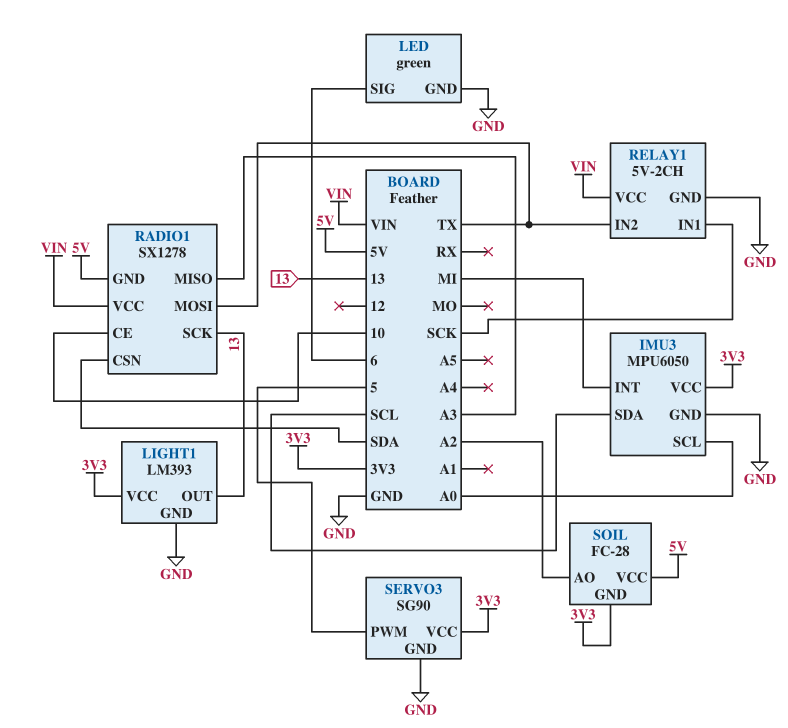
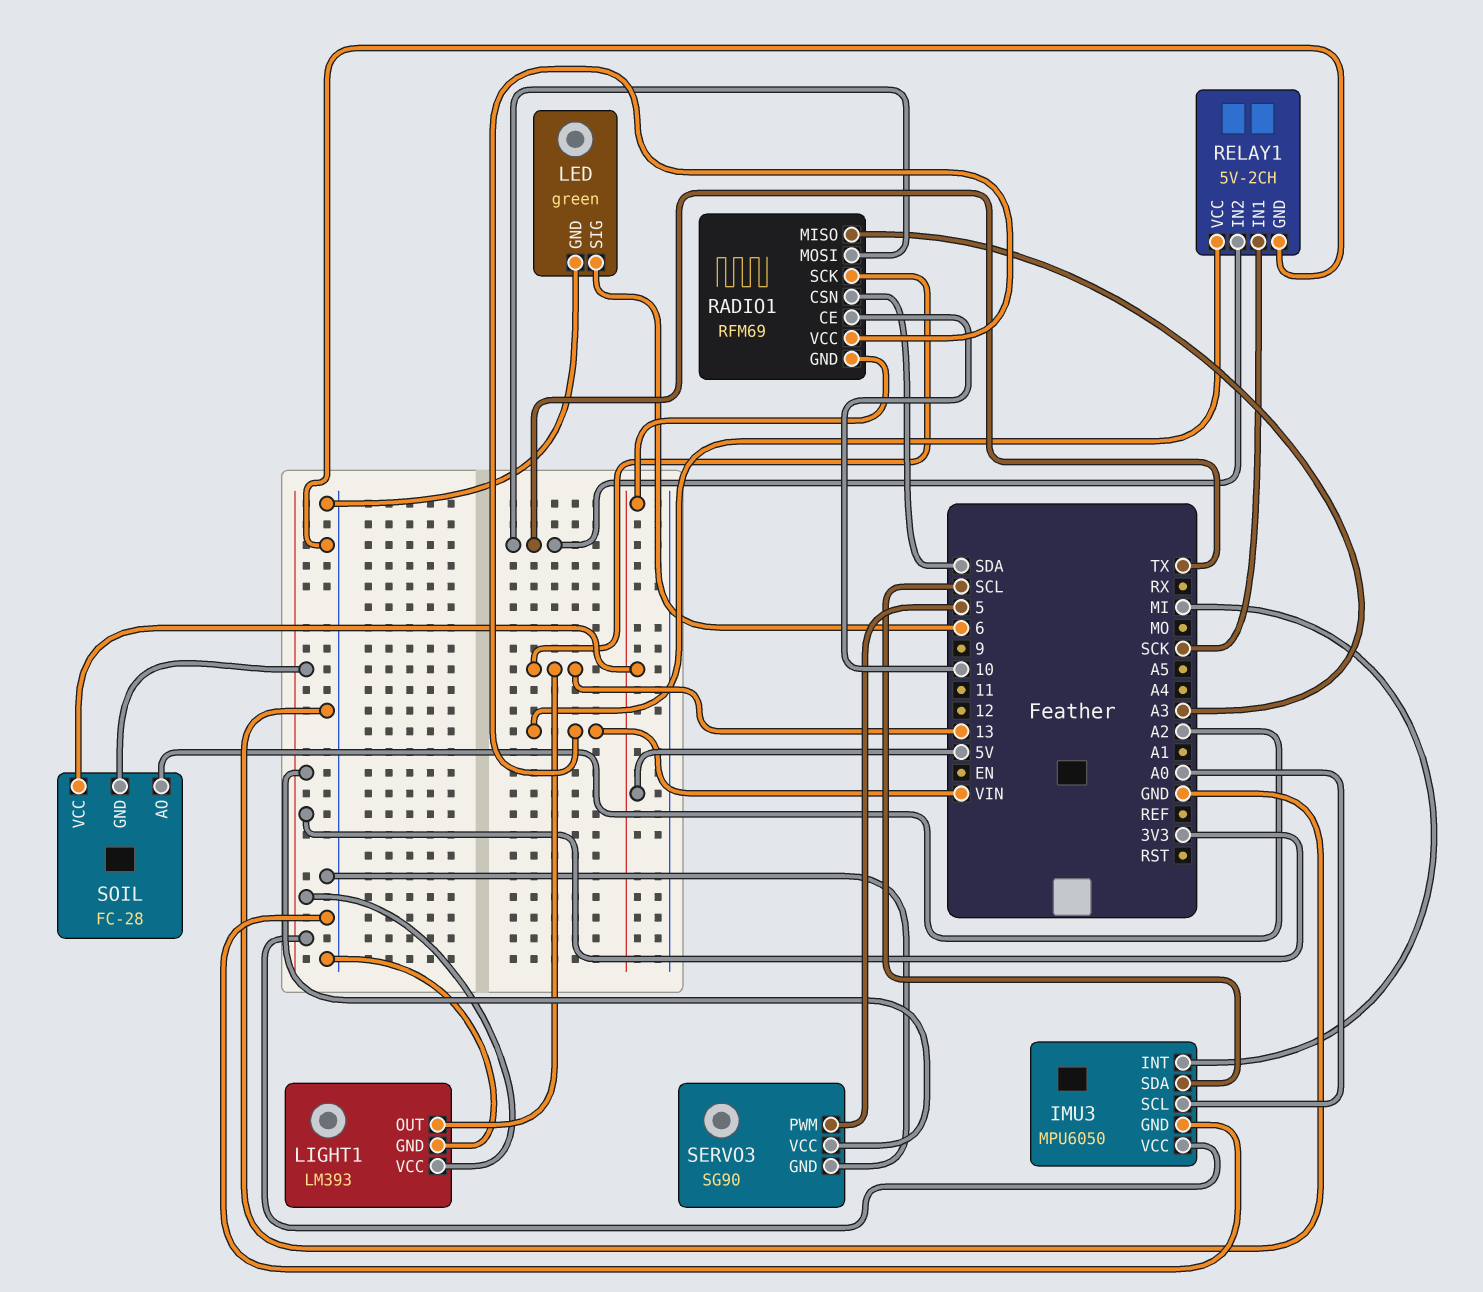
RADIO1: SX1278 -> RFM69

